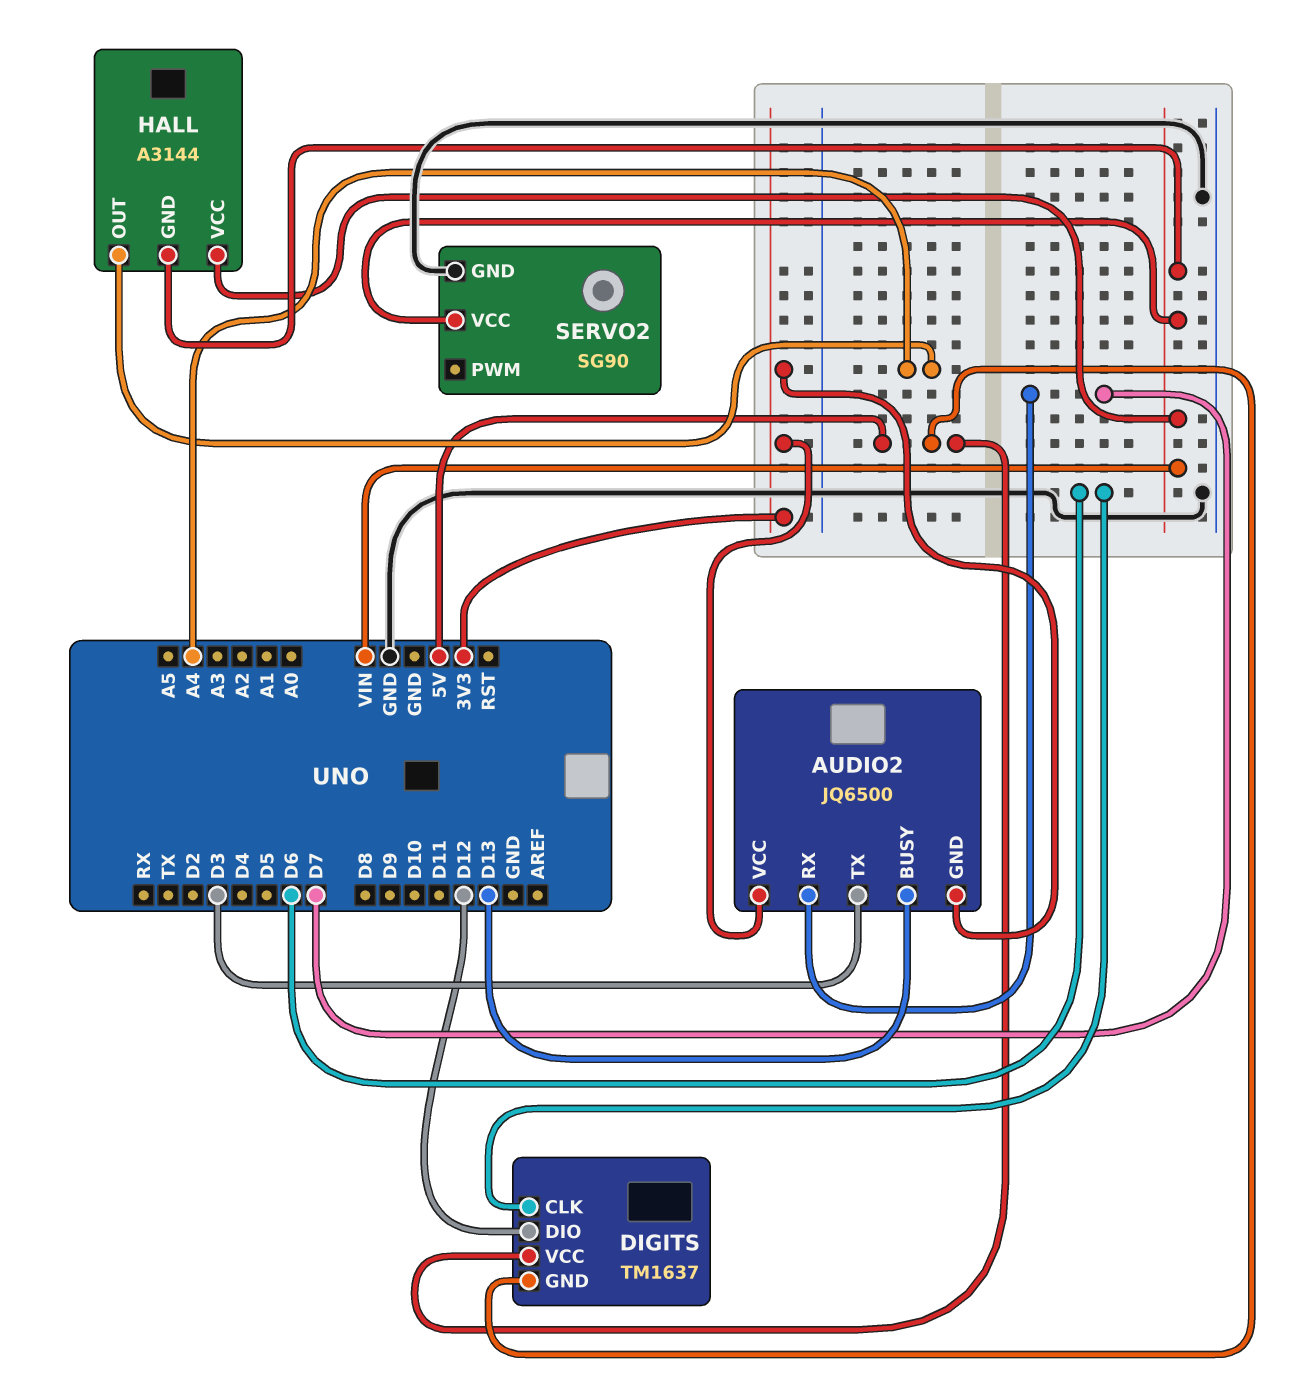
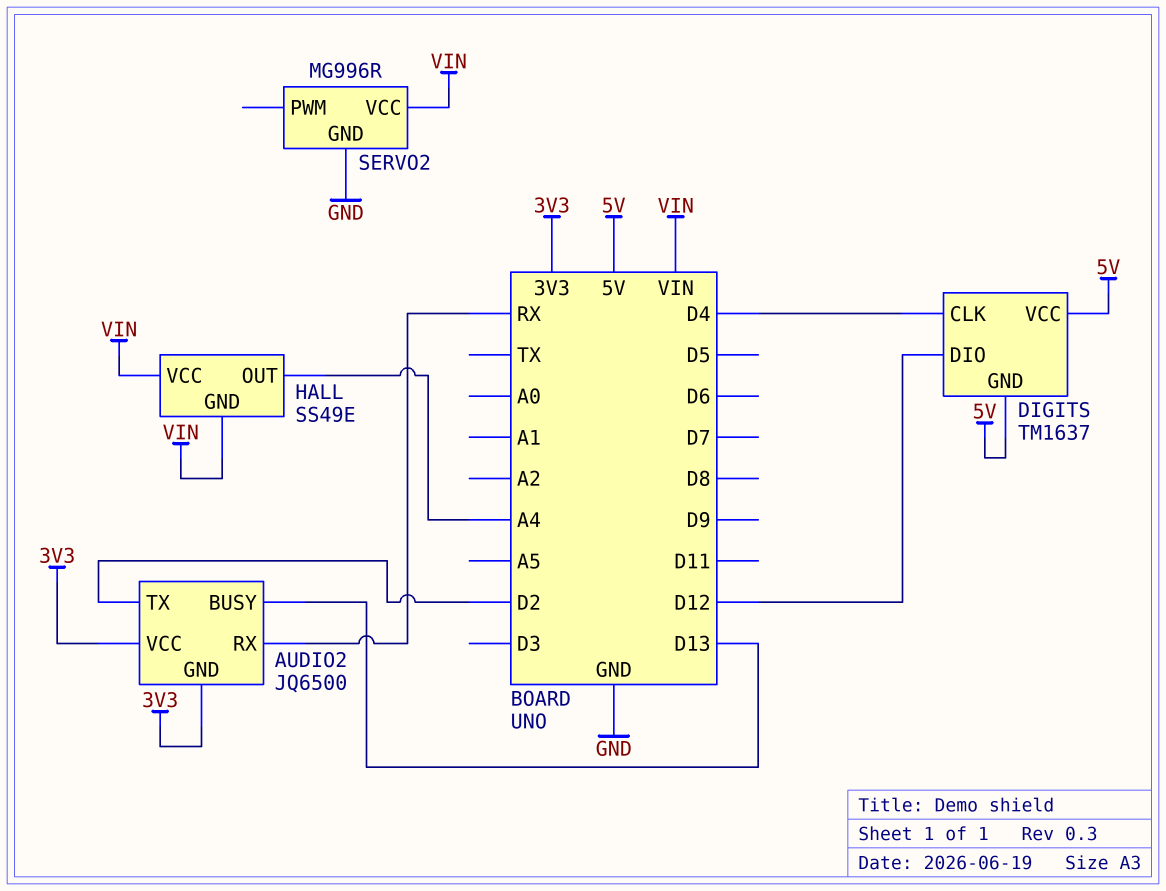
AUDIO2 pin RX: D7 -> RX
AUDIO2 pin TX: D3 -> D2
DIGITS pin CLK: D6 -> D4
HALL: A3144 -> SS49E
SERVO2: SG90 -> MG996R

